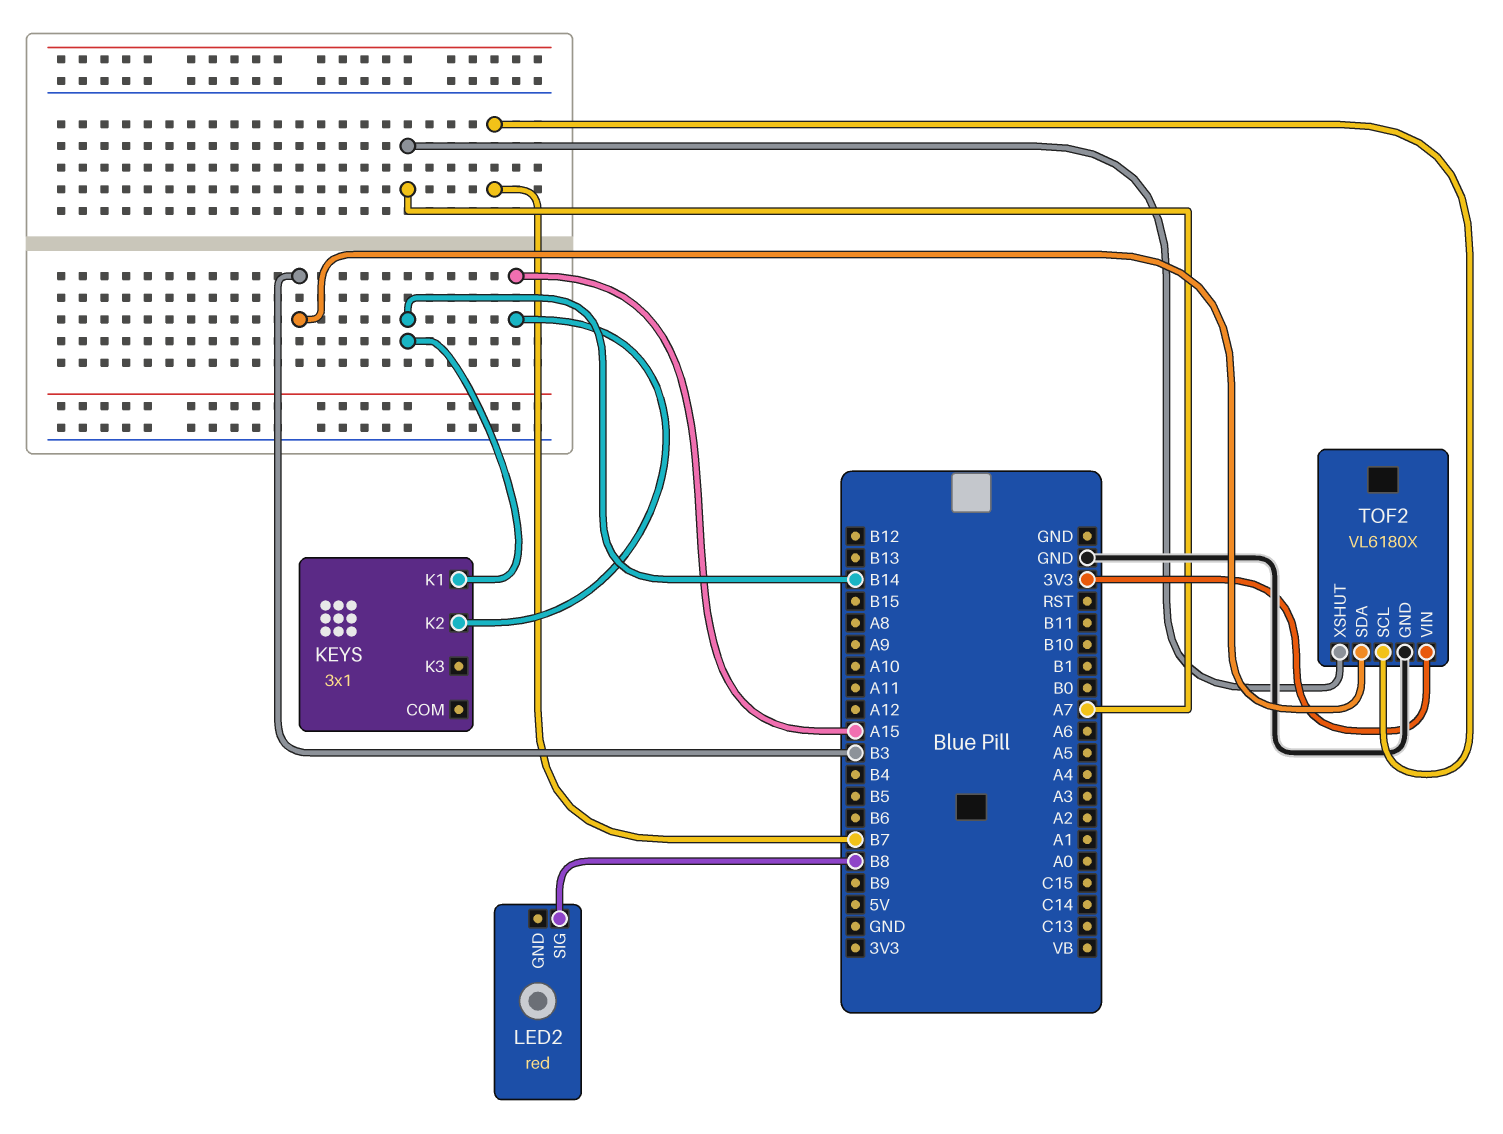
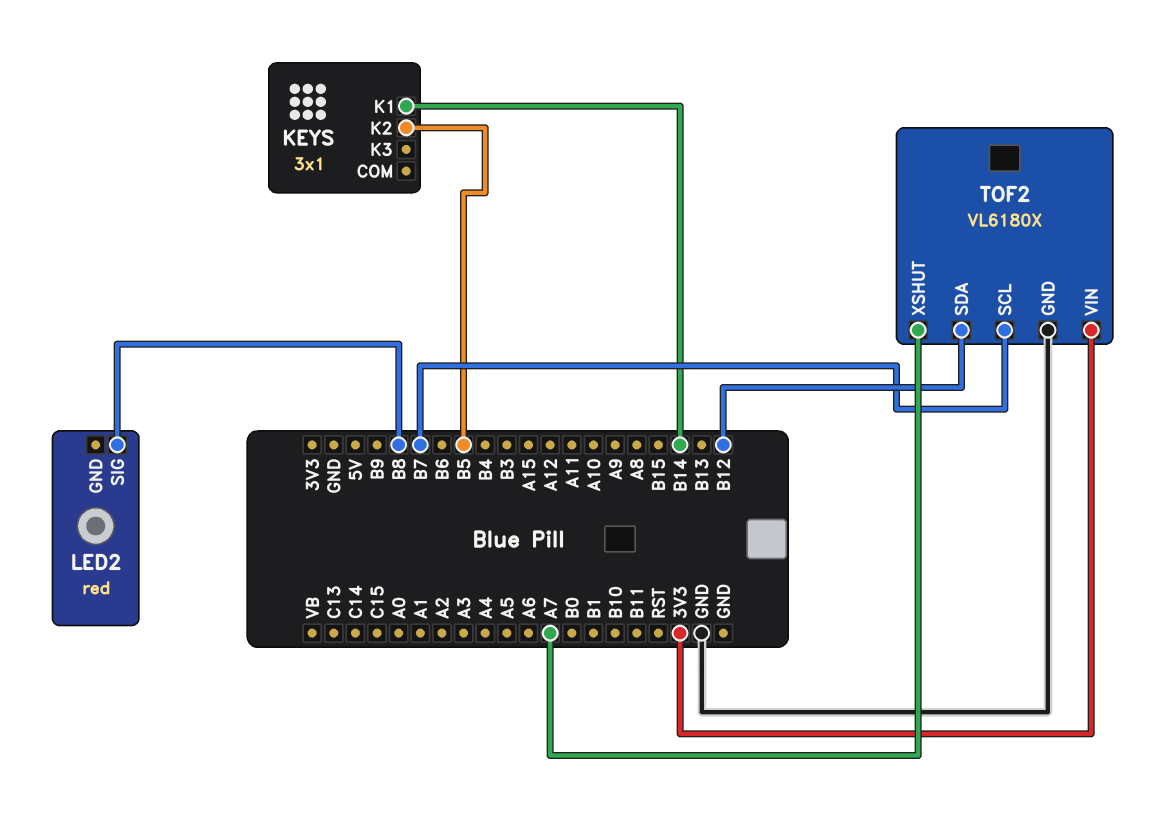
KEYS pin K2: A15 -> B5
TOF2 pin SDA: B3 -> B12

